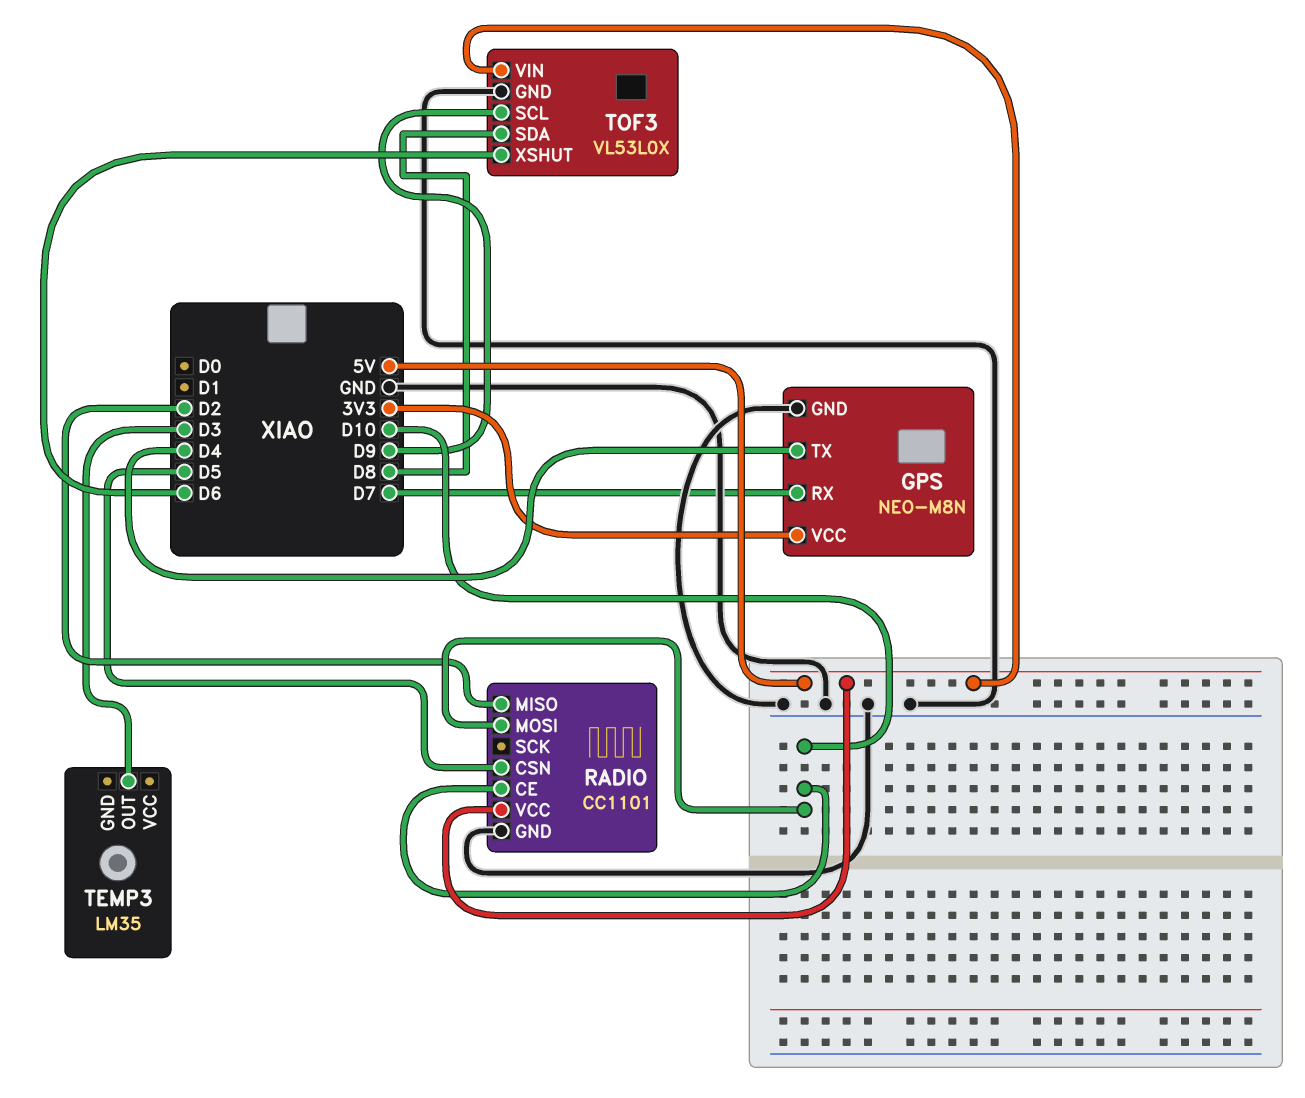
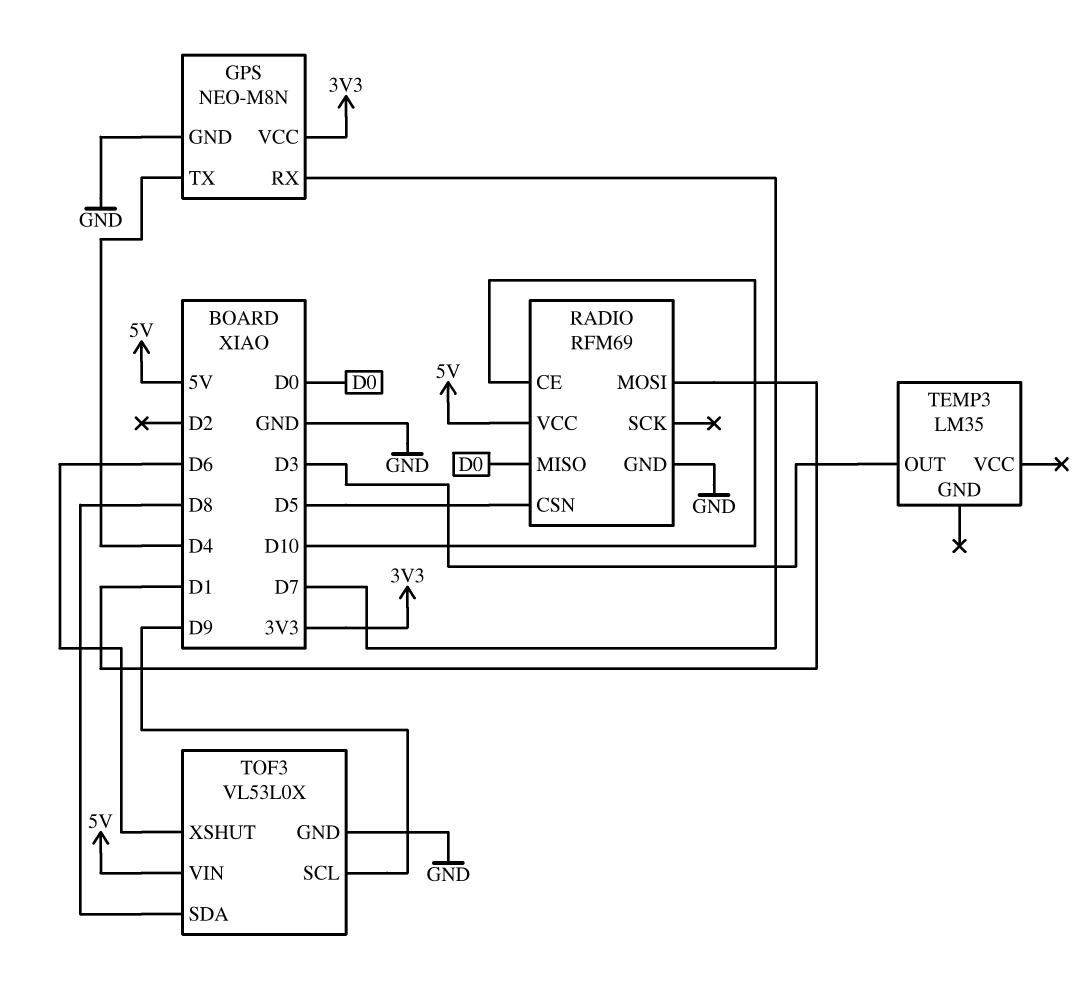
RADIO: CC1101 -> RFM69
RADIO pin MISO: D2 -> D0
RADIO pin MOSI: D10 -> D1

